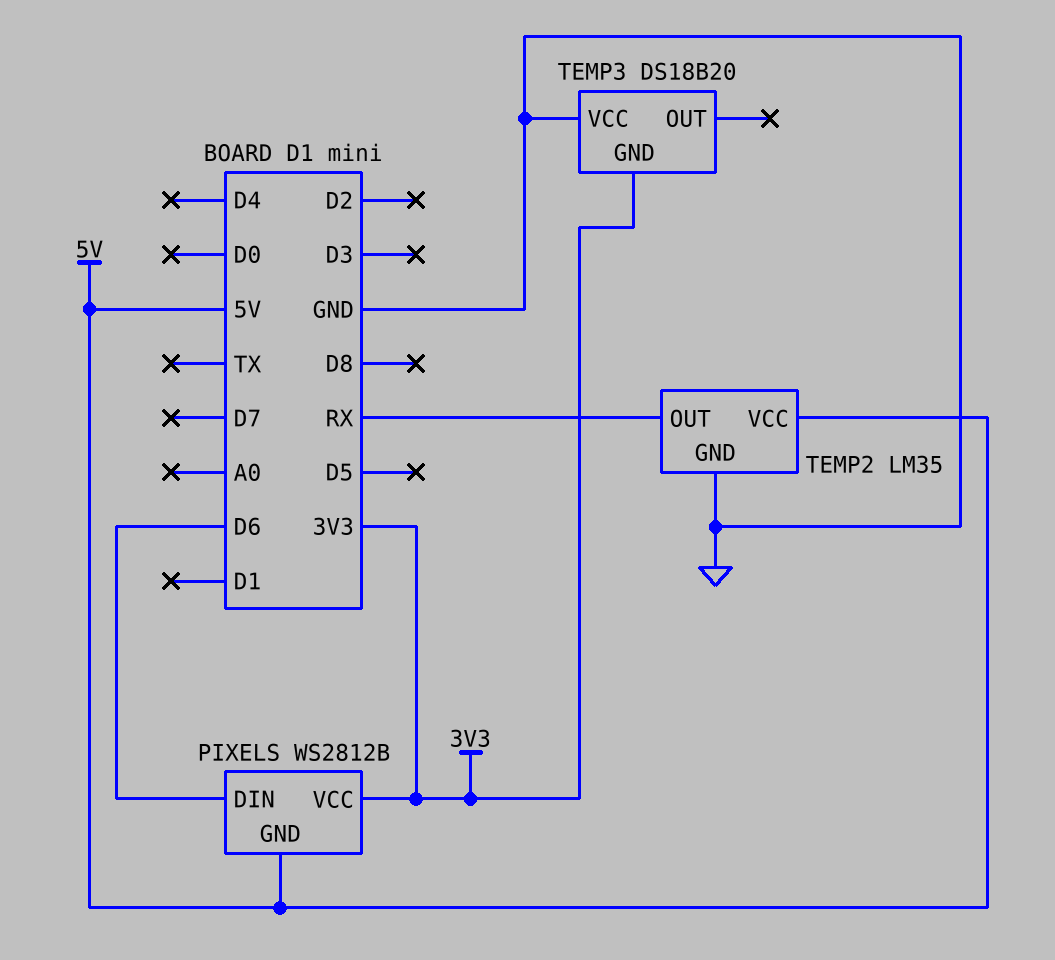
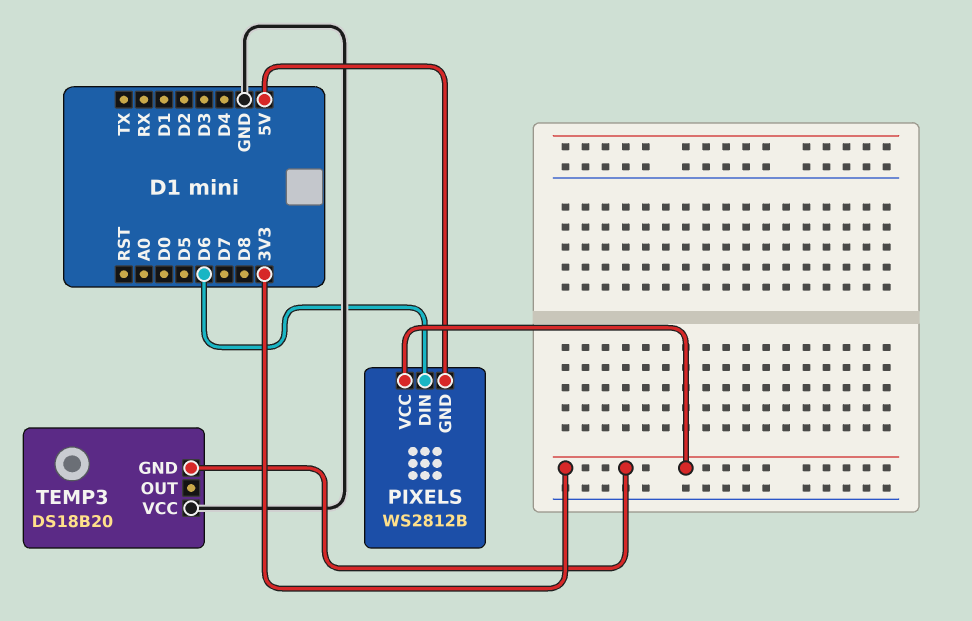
TEMP2: LM35 -> none
TEMP2 pin GND: GND -> none
TEMP2 pin OUT: RX -> none
TEMP2 pin VCC: 5V -> none

